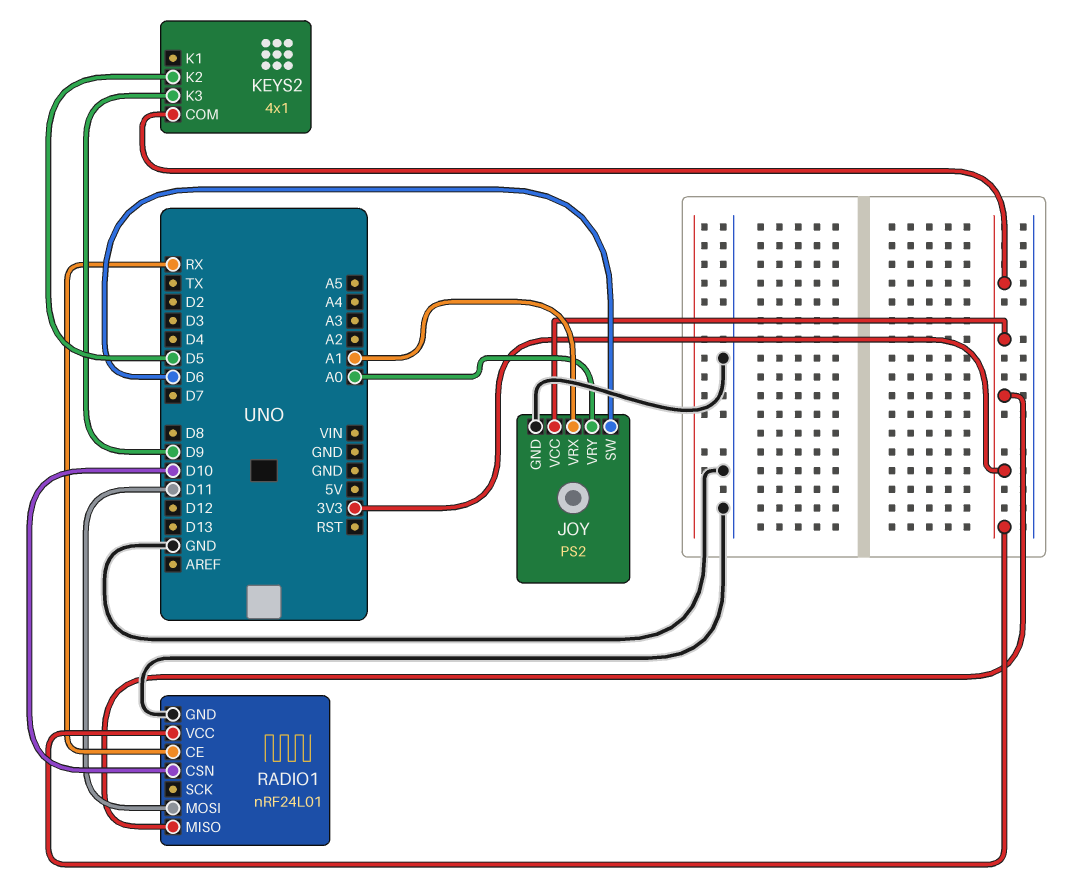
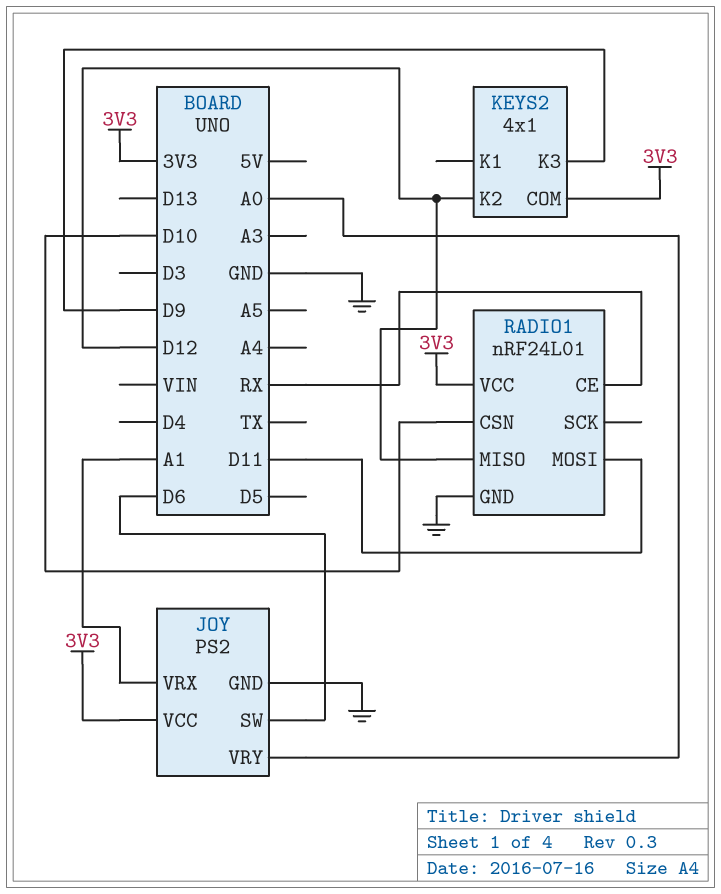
KEYS2 pin K2: D5 -> D12
RADIO1 pin MISO: 3V3 -> D12

